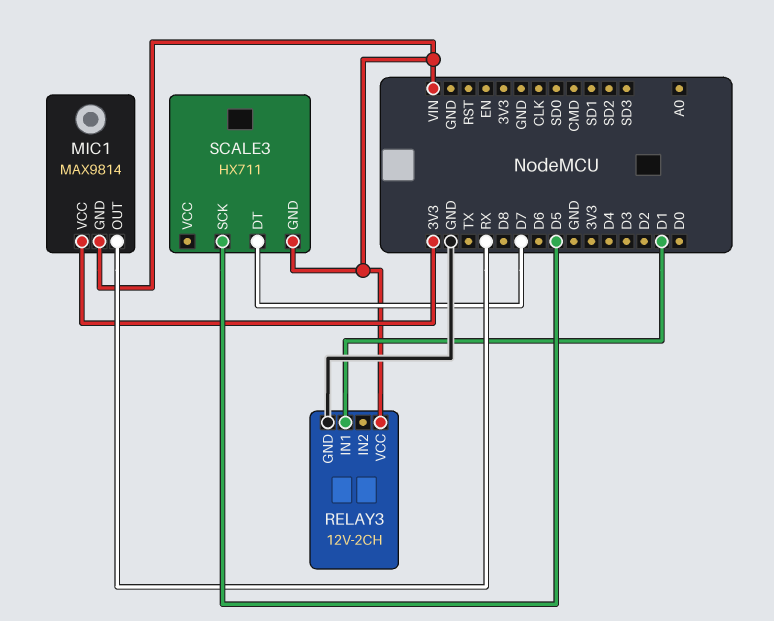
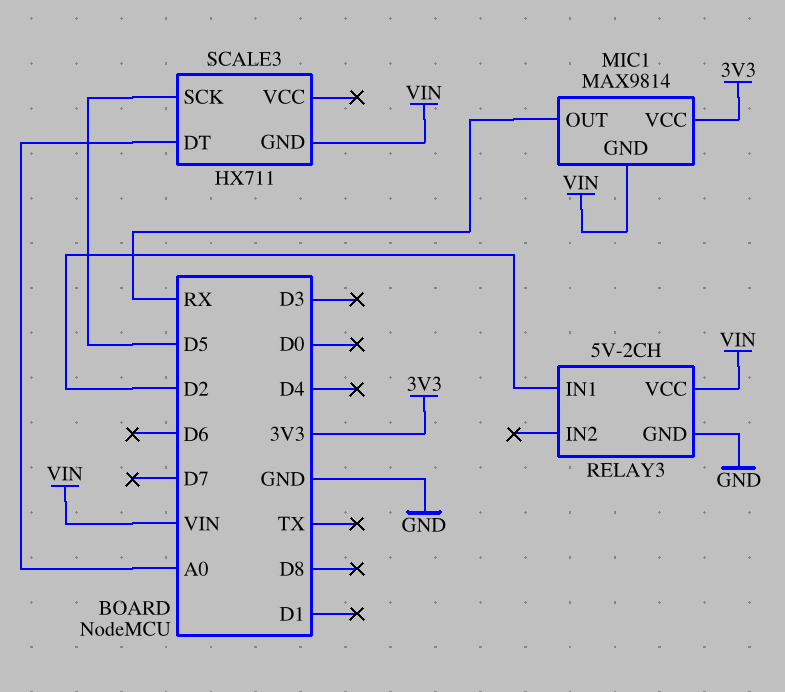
RELAY3: 12V-2CH -> 5V-2CH
RELAY3 pin IN1: D1 -> D2
SCALE3 pin DT: D7 -> A0

